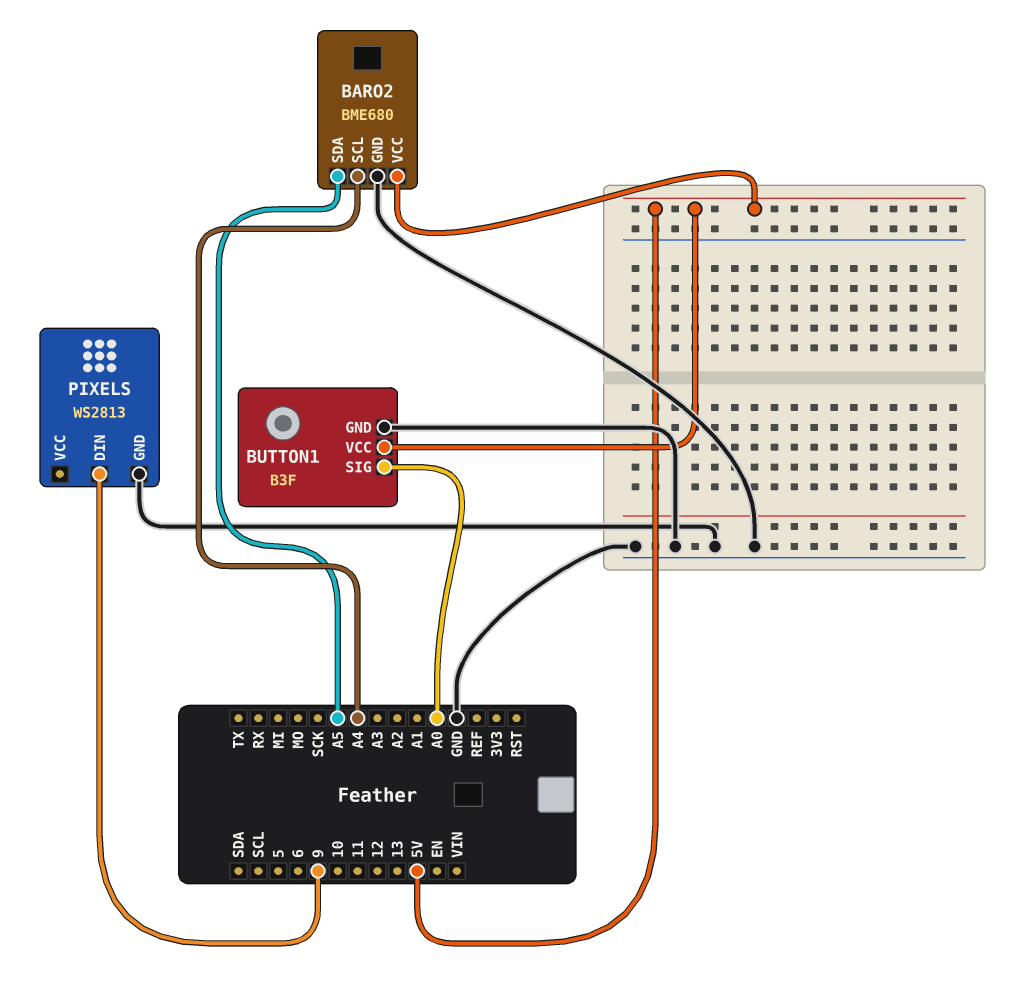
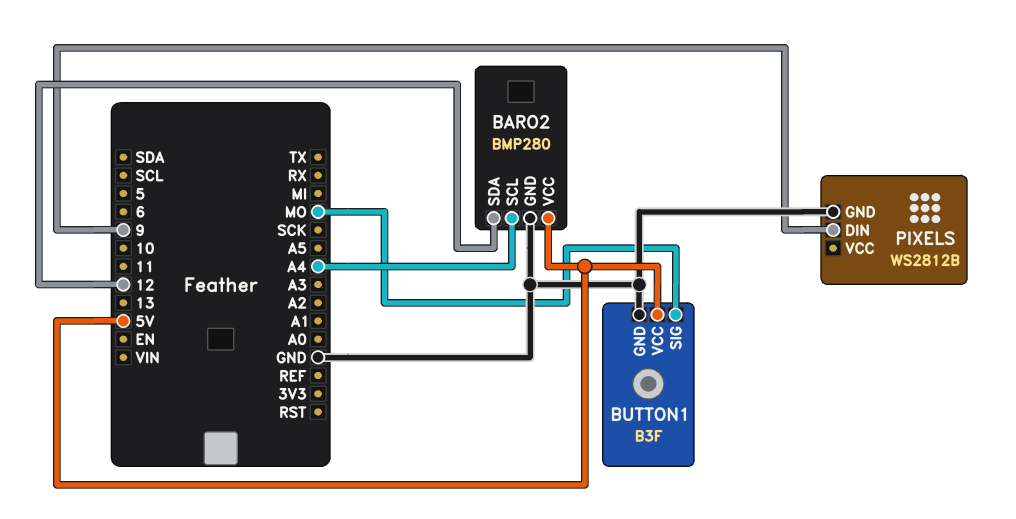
BARO2: BME680 -> BMP280
BARO2 pin SDA: A5 -> 12
BUTTON1 pin SIG: A0 -> MO
PIXELS: WS2813 -> WS2812B

